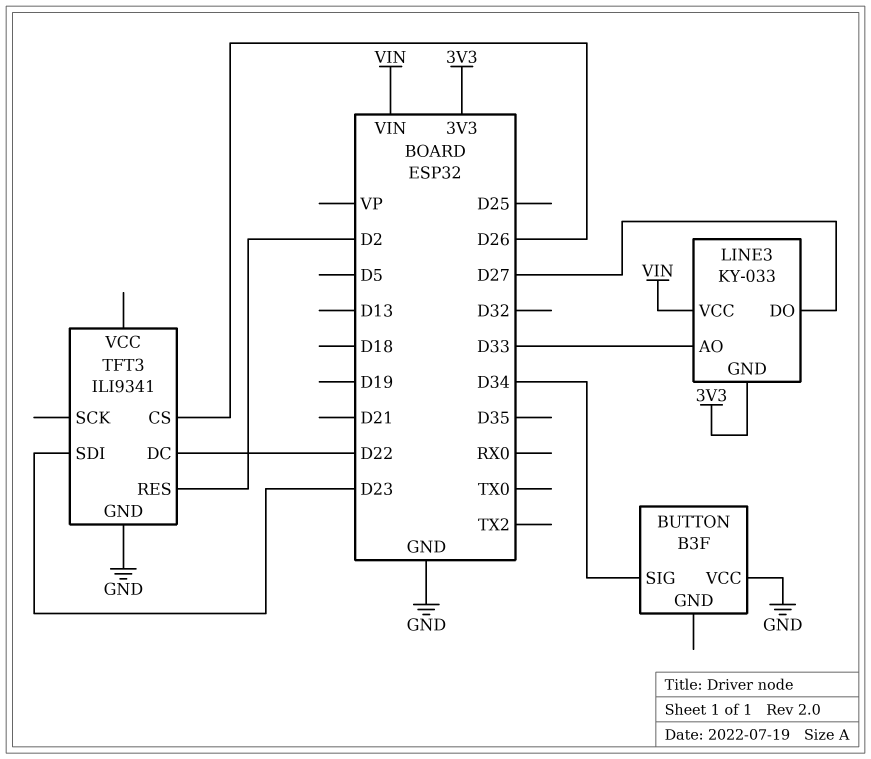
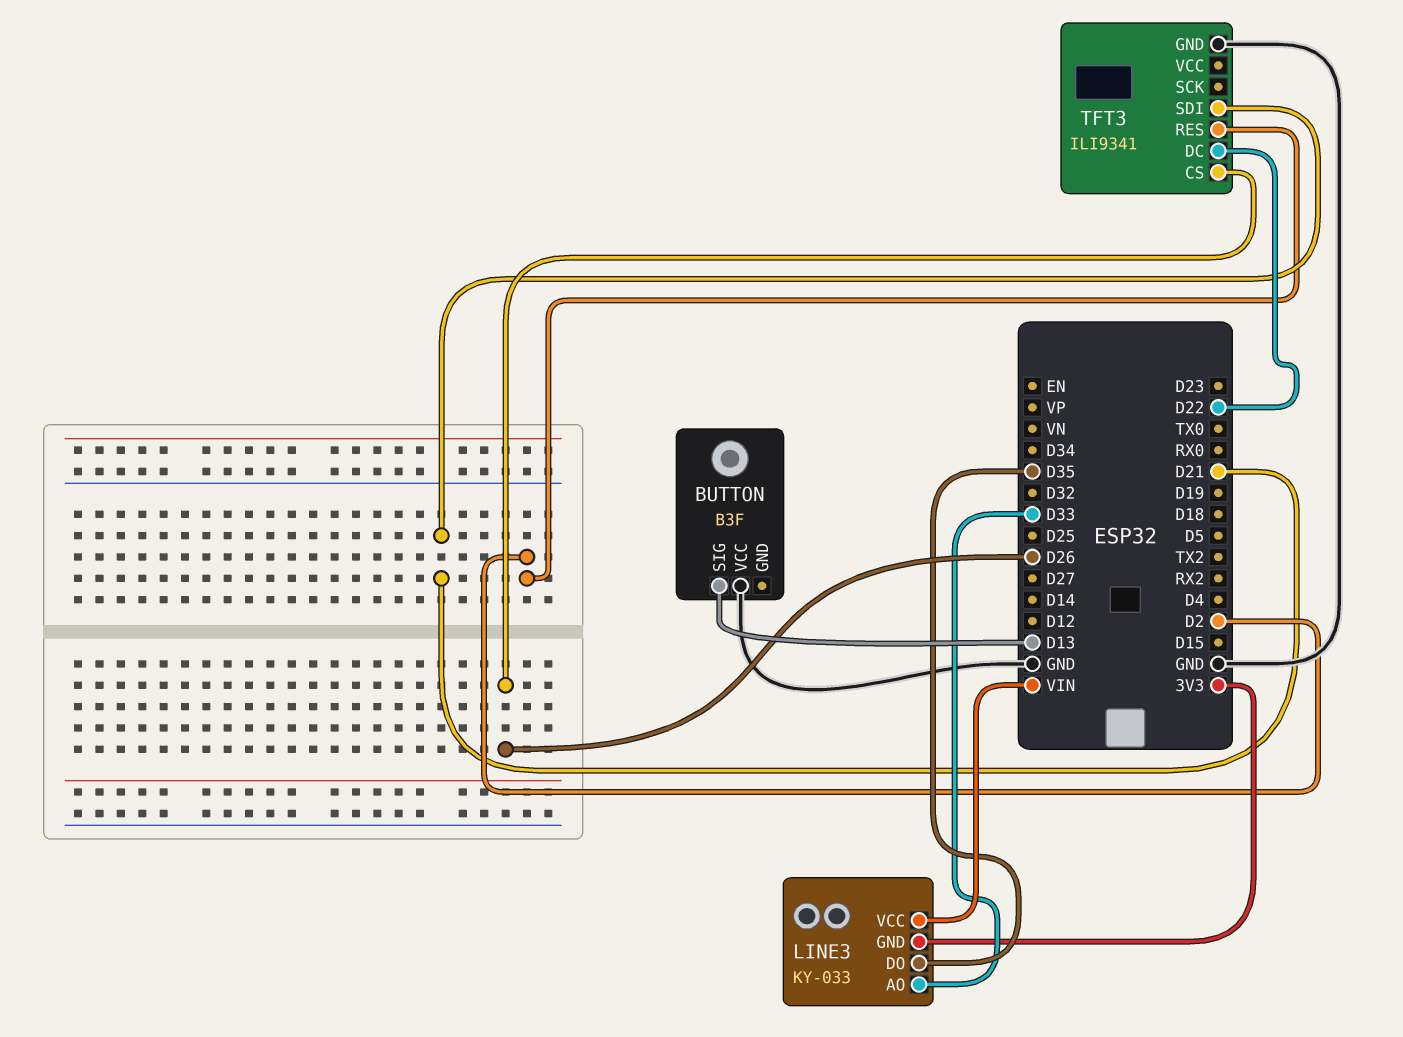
BUTTON pin SIG: D34 -> D13
LINE3 pin DO: D27 -> D35
TFT3 pin SDI: D23 -> D21

